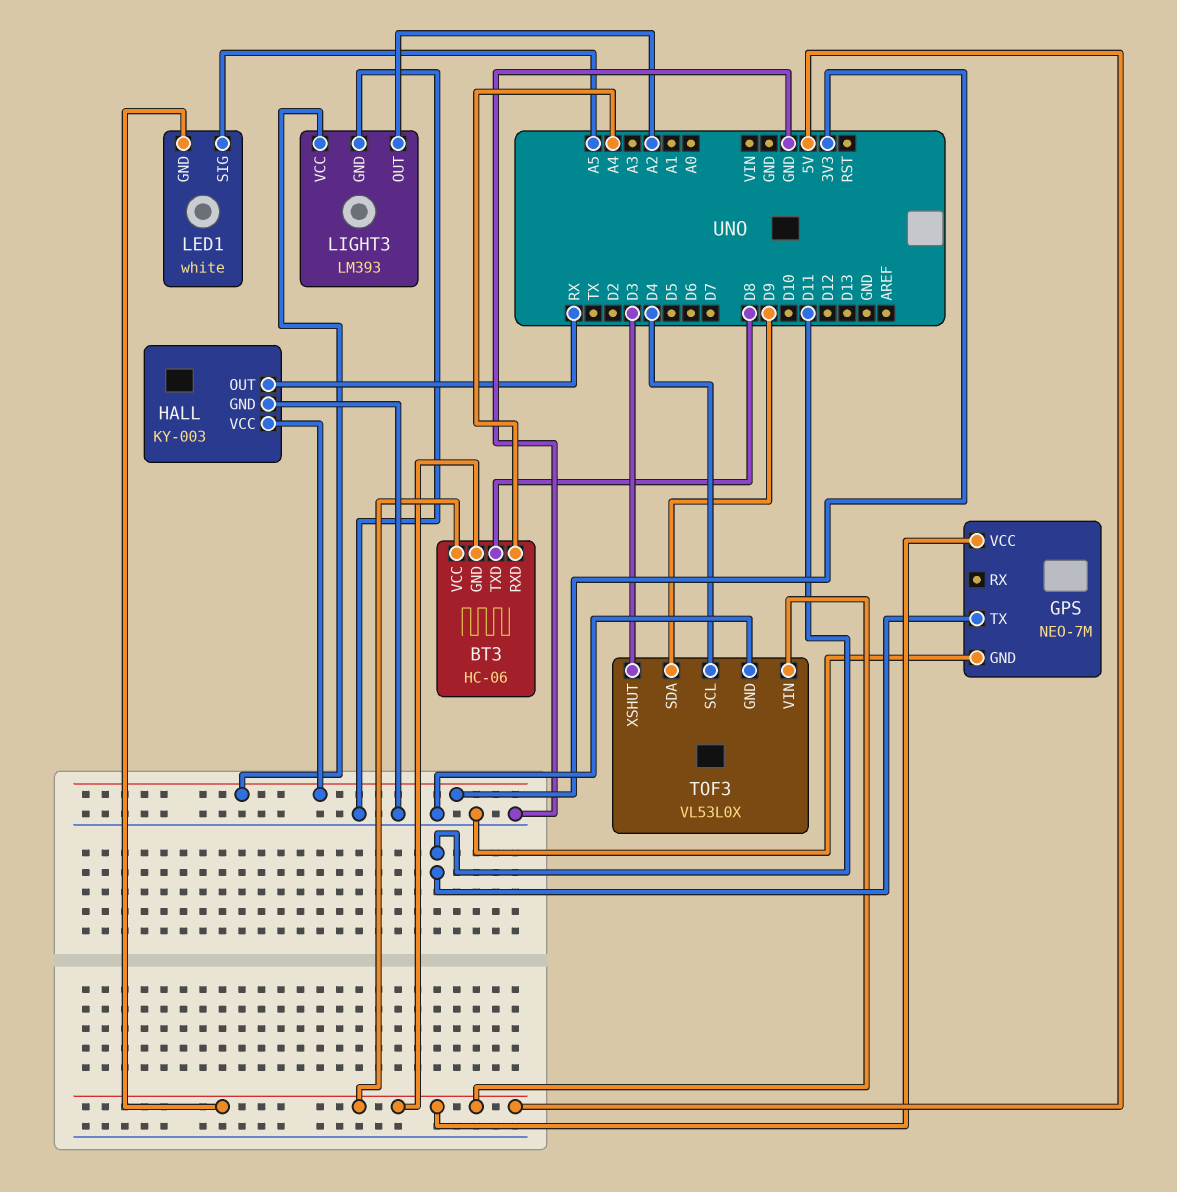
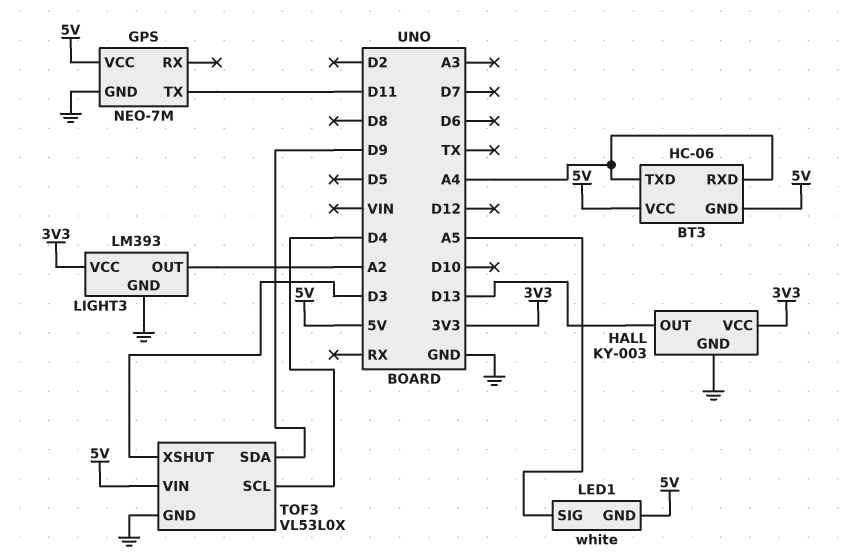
BT3 pin TXD: D8 -> A4
HALL pin OUT: RX -> D13

